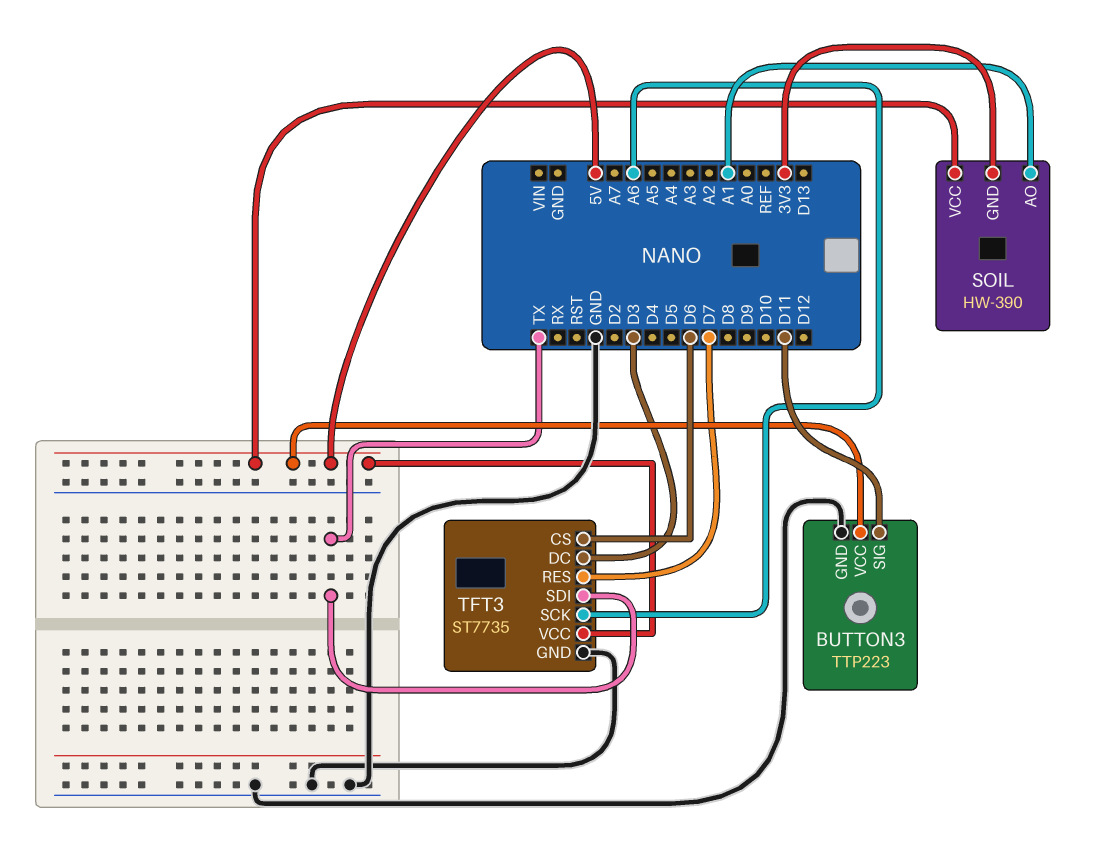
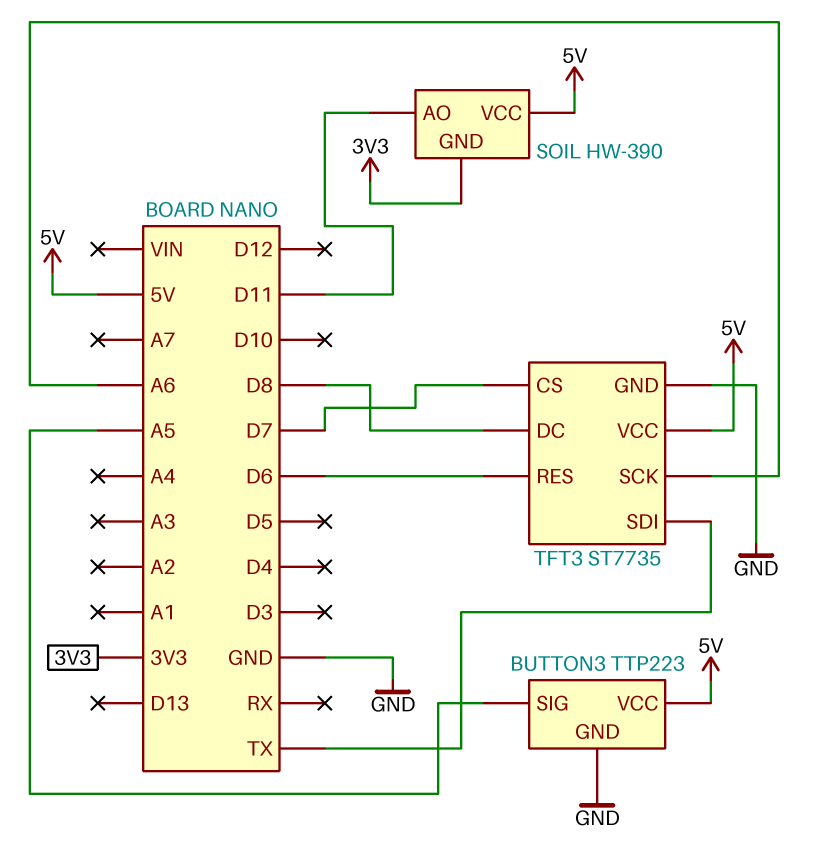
BUTTON3 pin SIG: D11 -> A5
SOIL pin AO: A1 -> D11
TFT3 pin CS: D6 -> D7
TFT3 pin DC: D3 -> D8
TFT3 pin RES: D7 -> D6

